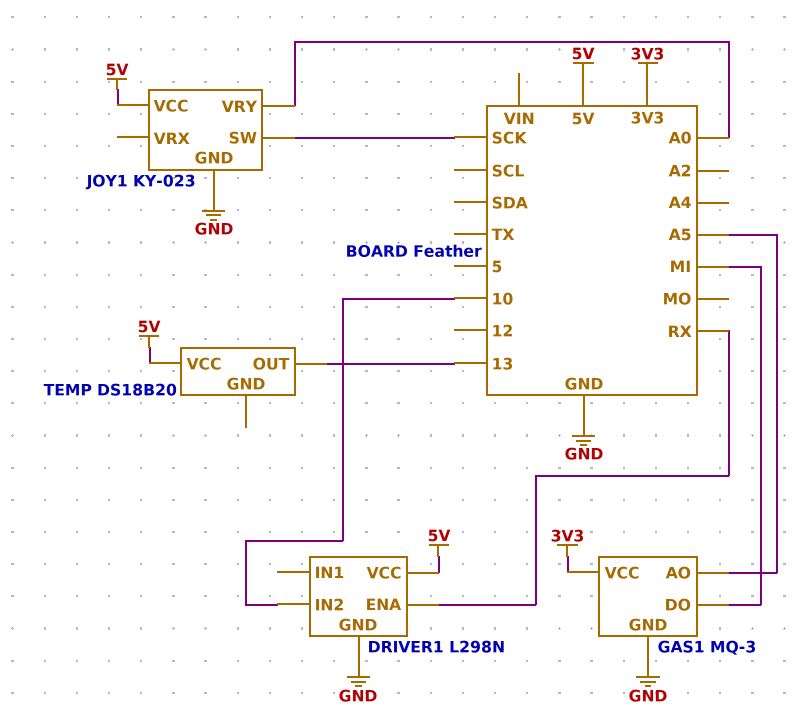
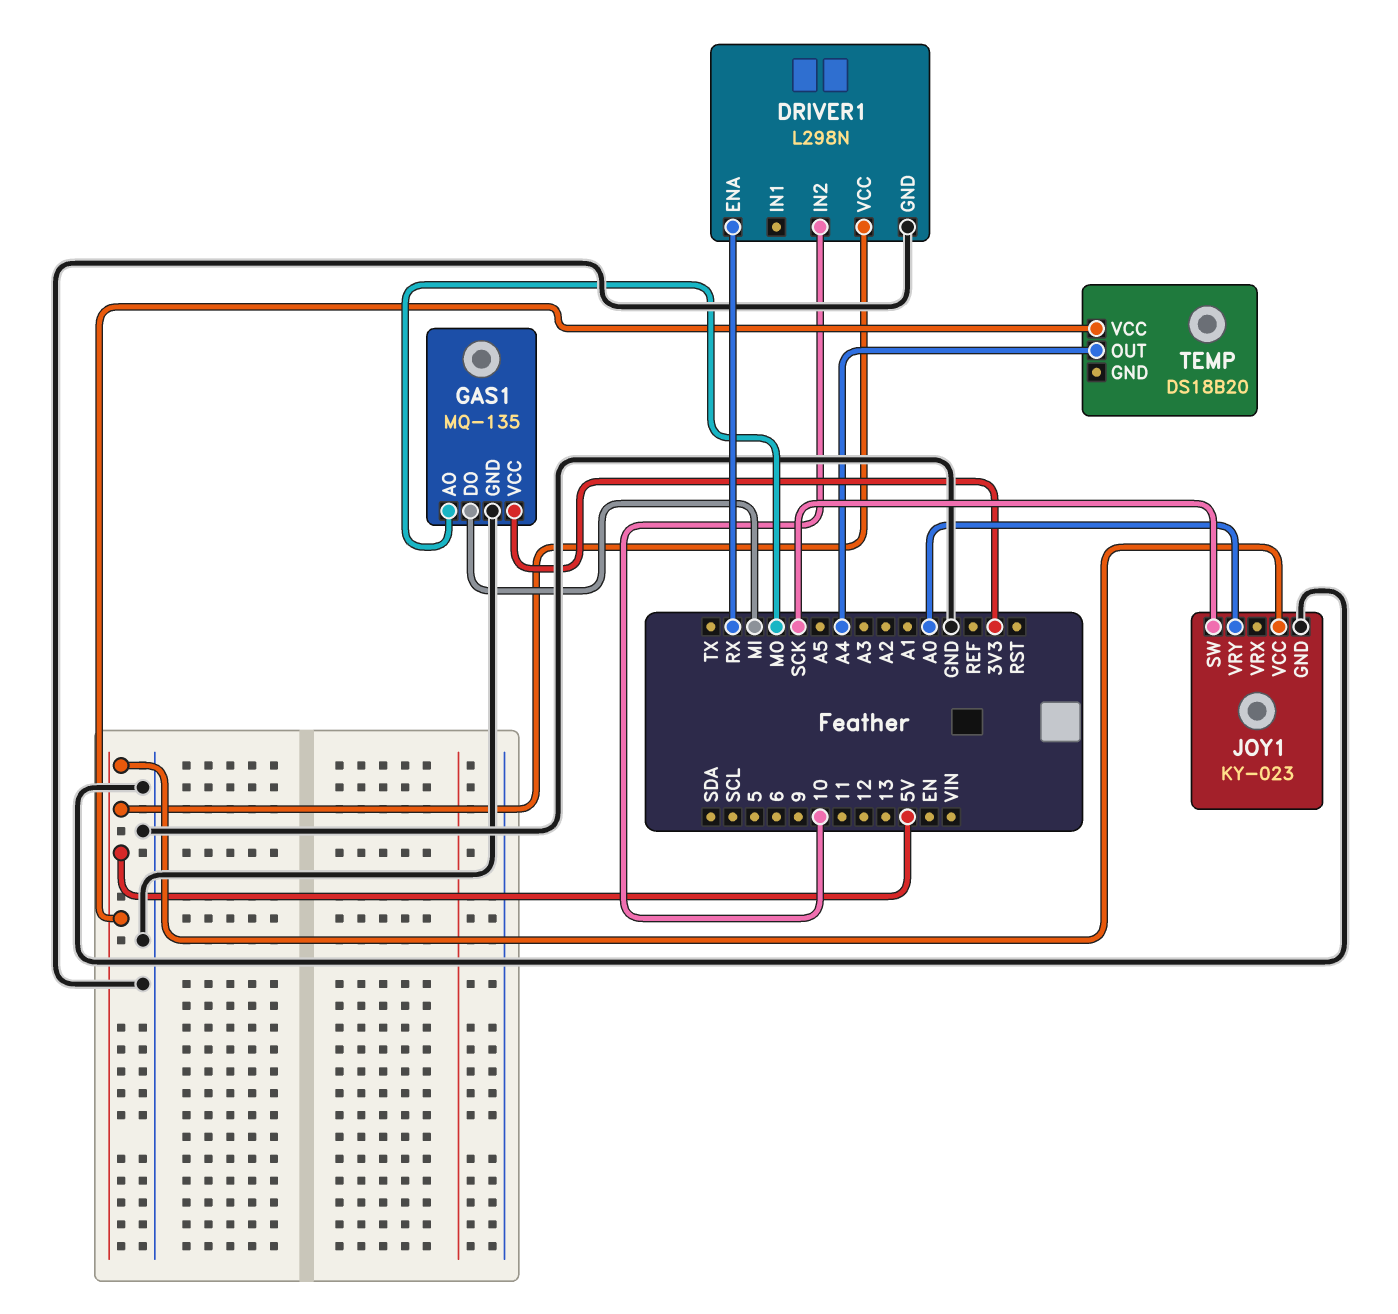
GAS1: MQ-3 -> MQ-135
GAS1 pin AO: A5 -> MO
TEMP pin OUT: 13 -> A4

